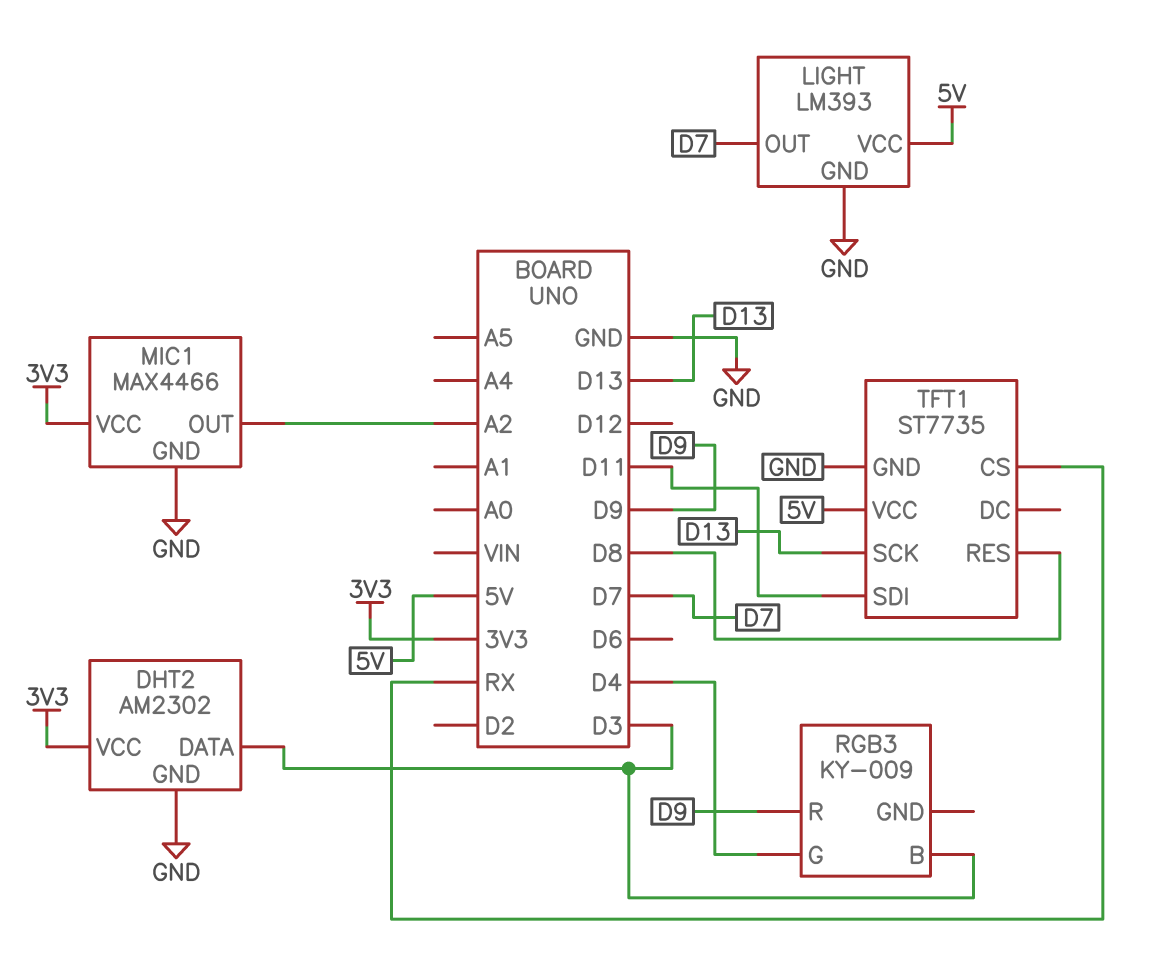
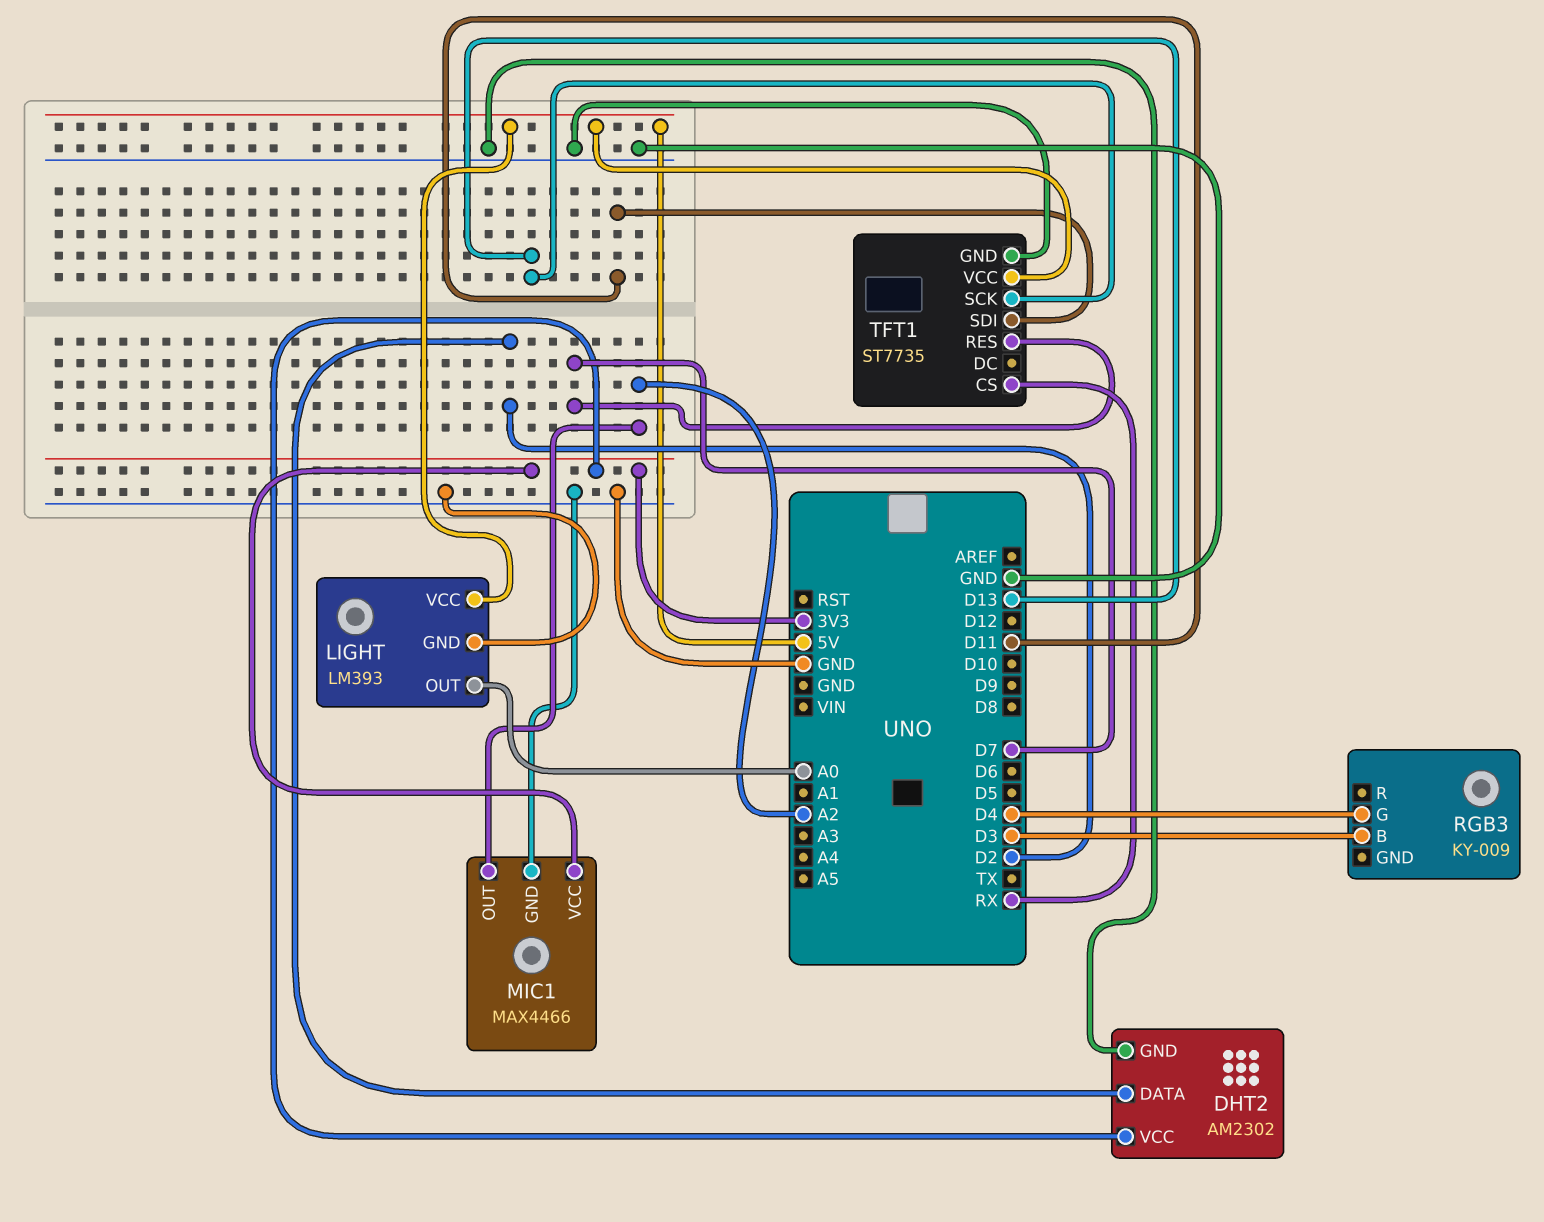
DHT2 pin DATA: D3 -> D2
LIGHT pin OUT: D7 -> A0
RGB3 pin R: D9 -> none
TFT1 pin RES: D8 -> D7

